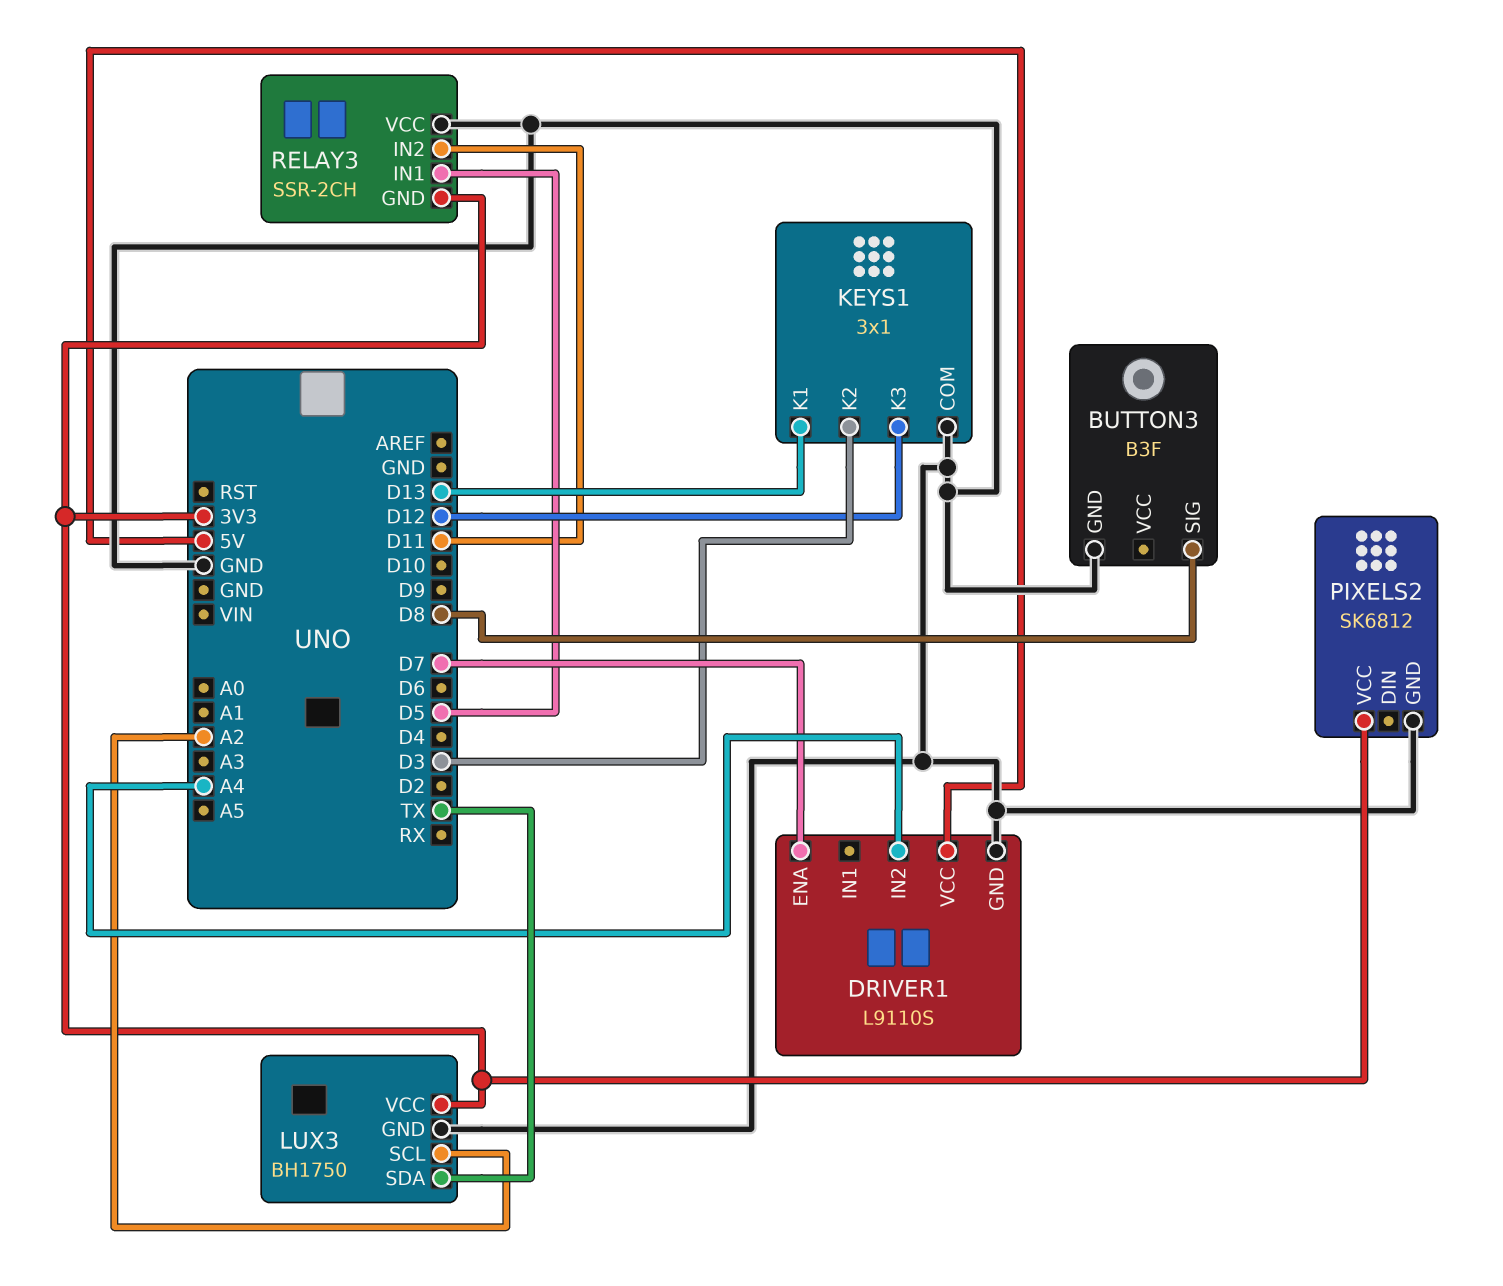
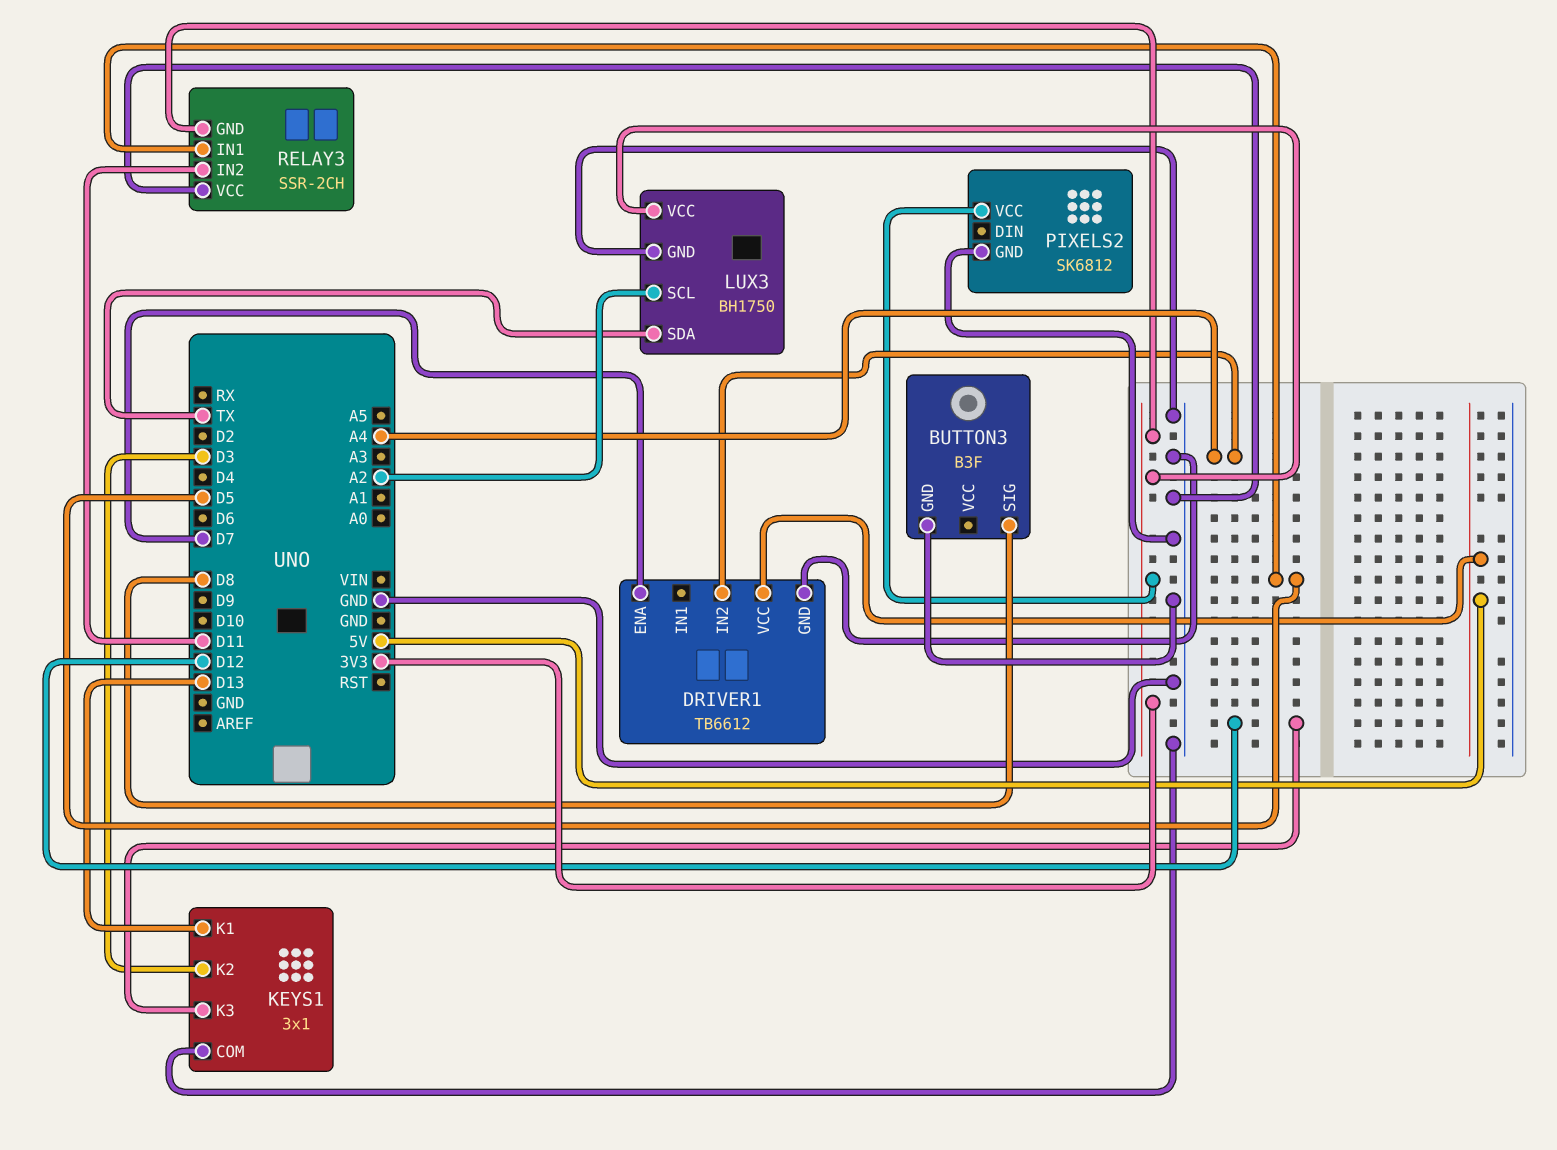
DRIVER1: L9110S -> TB6612

